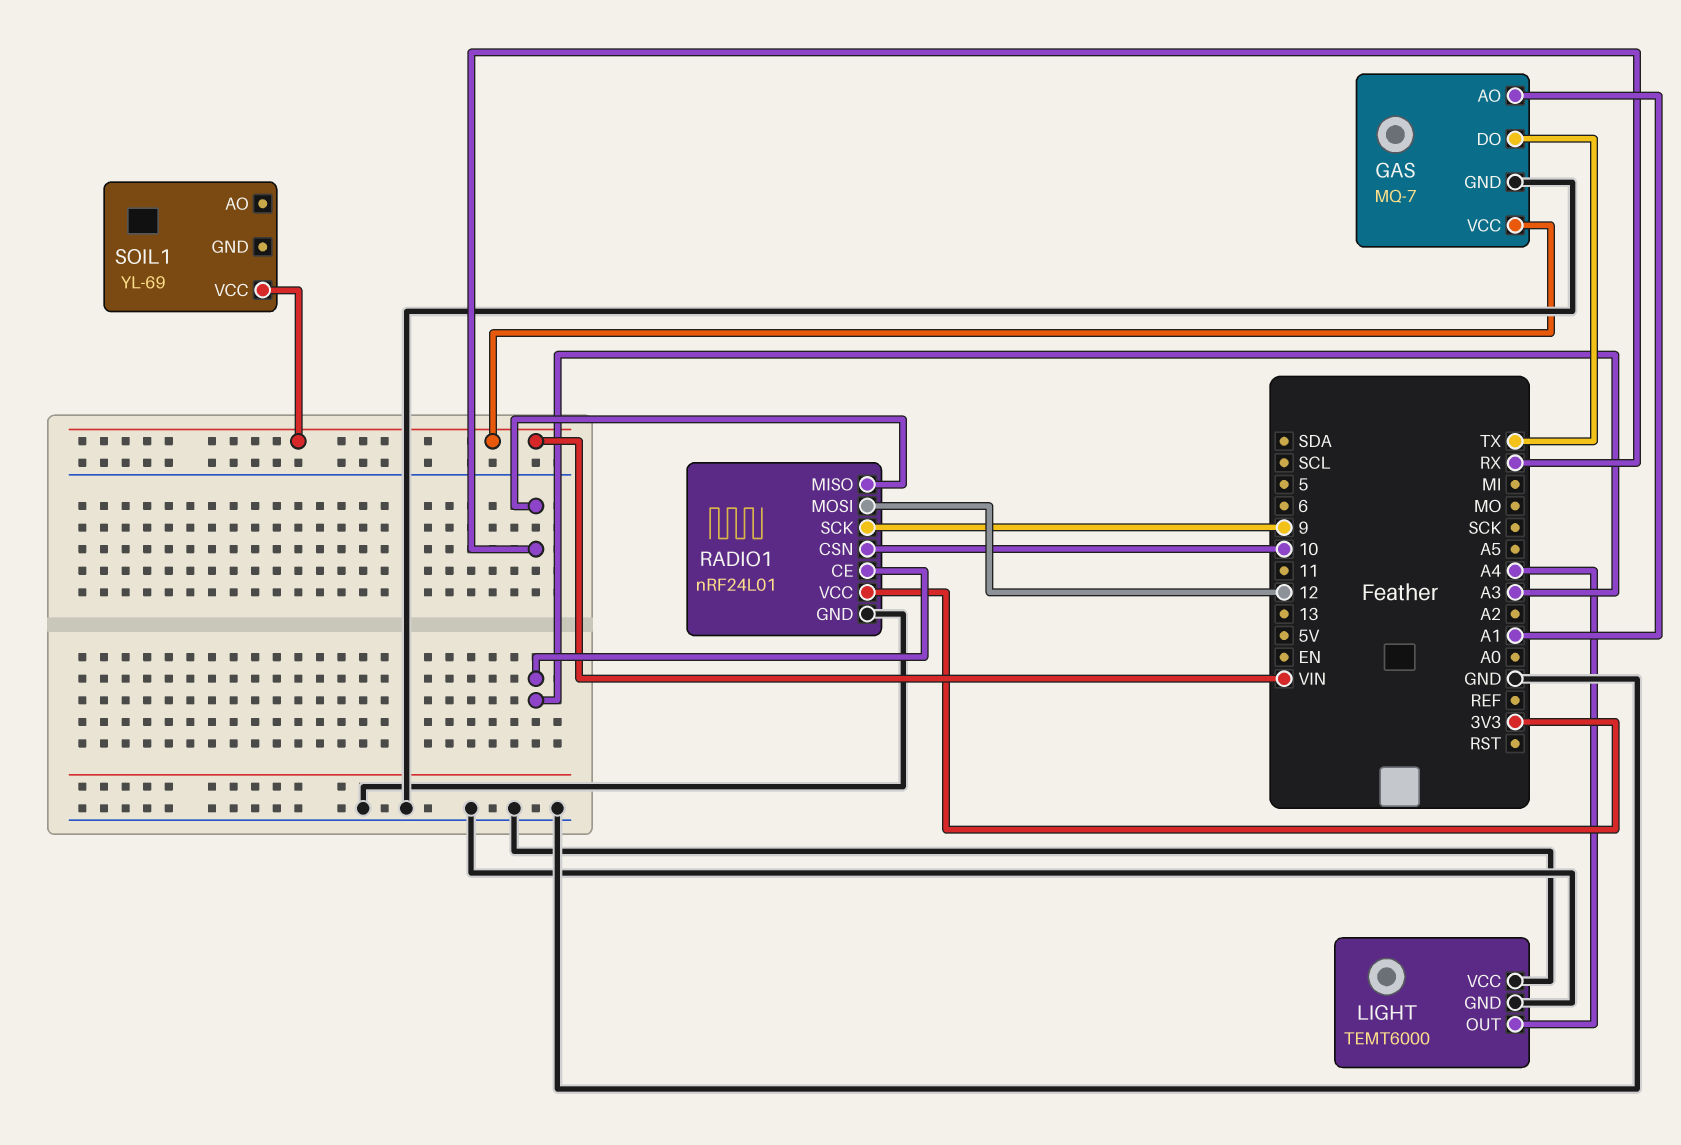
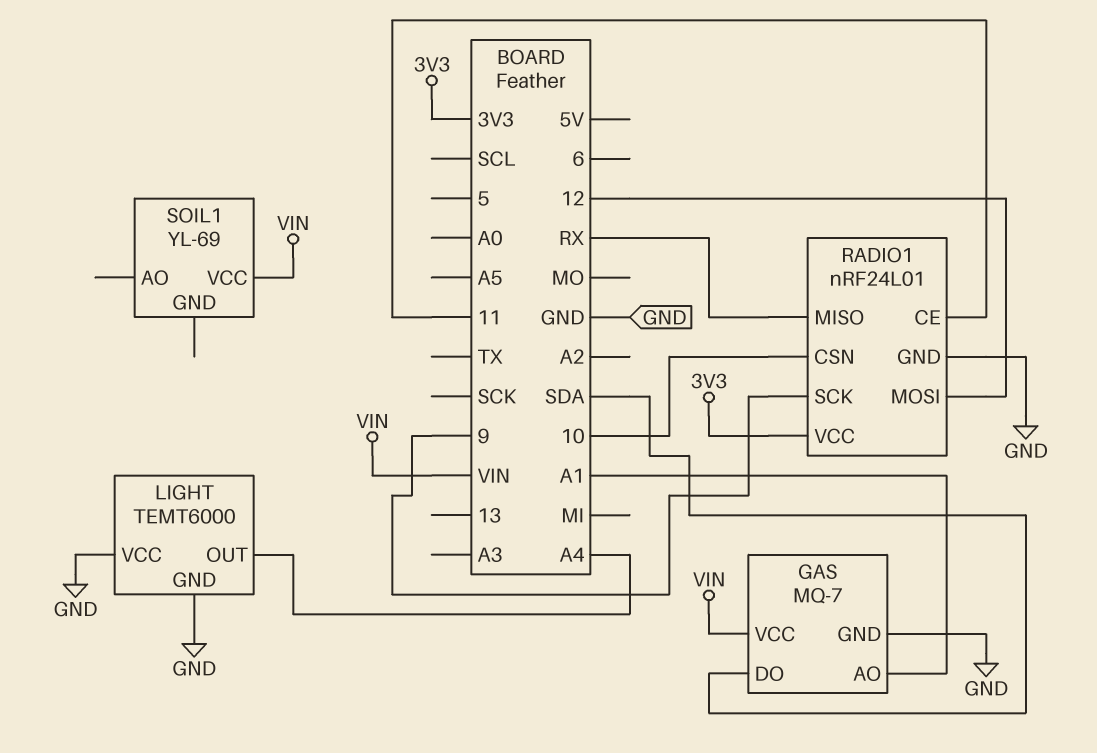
GAS pin DO: TX -> SDA
RADIO1 pin CE: A3 -> 11

